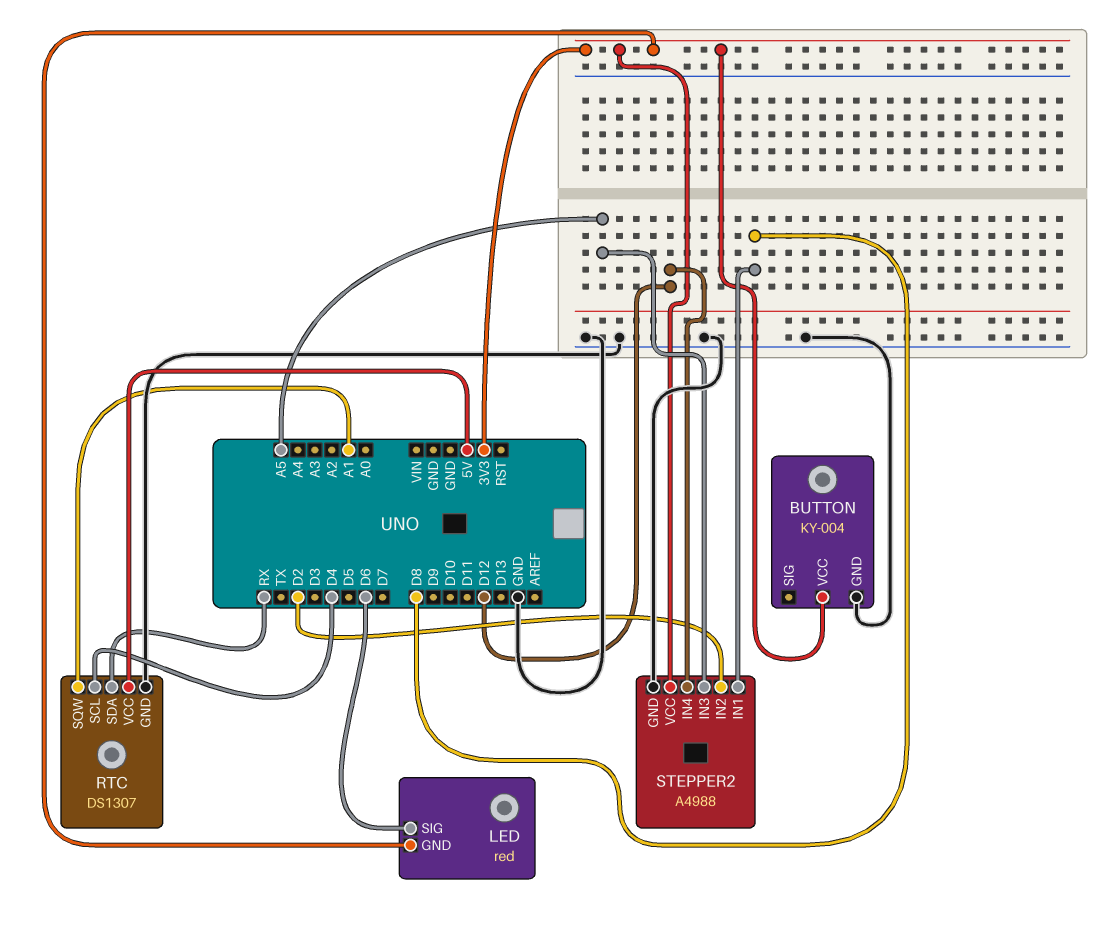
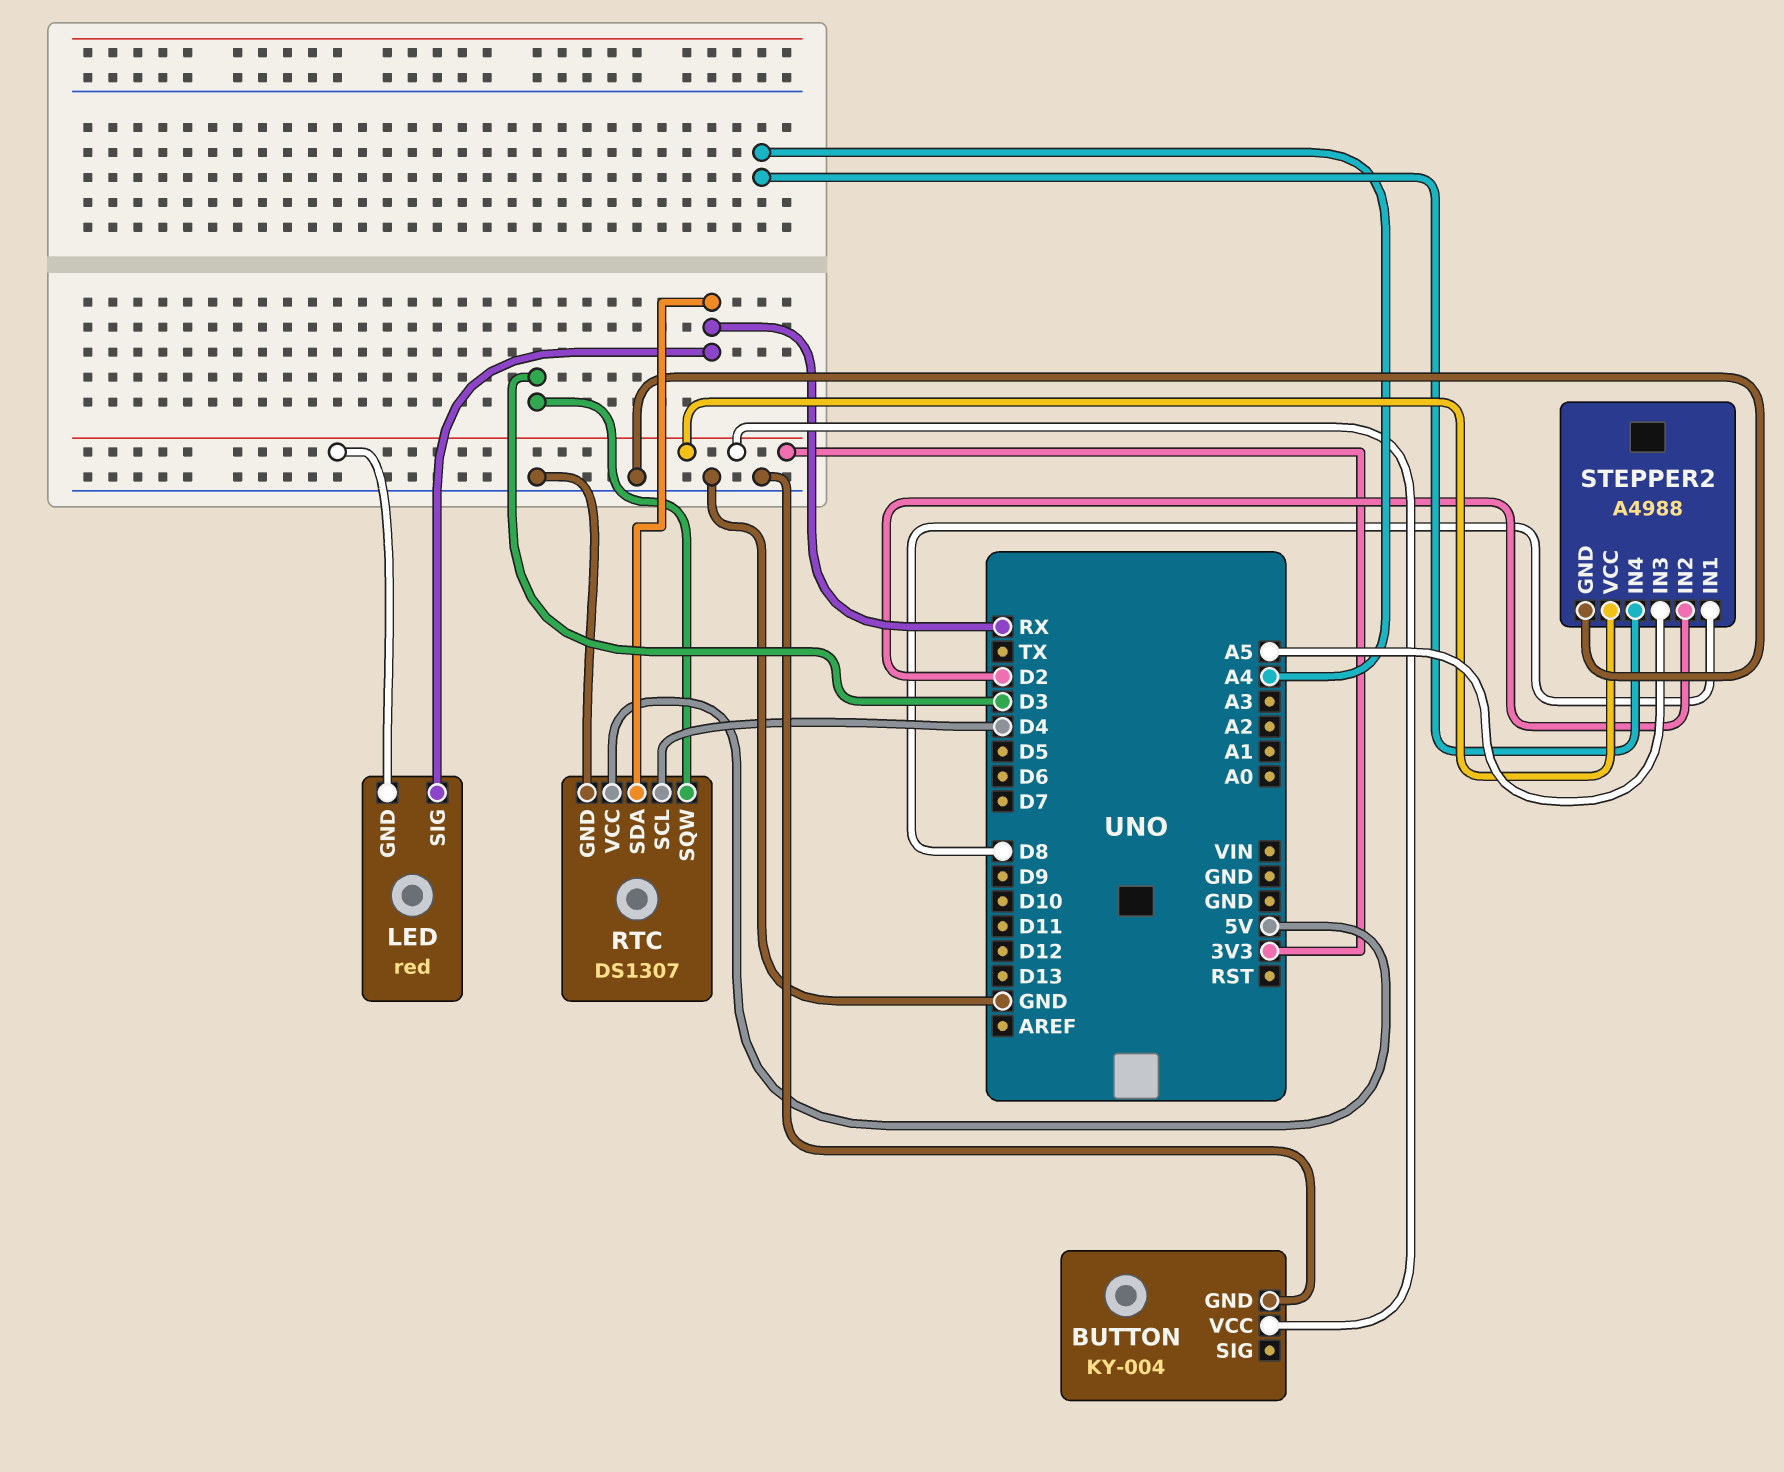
LED pin SIG: D6 -> RX
RTC pin SQW: A1 -> D3
STEPPER2 pin IN4: D12 -> A4

